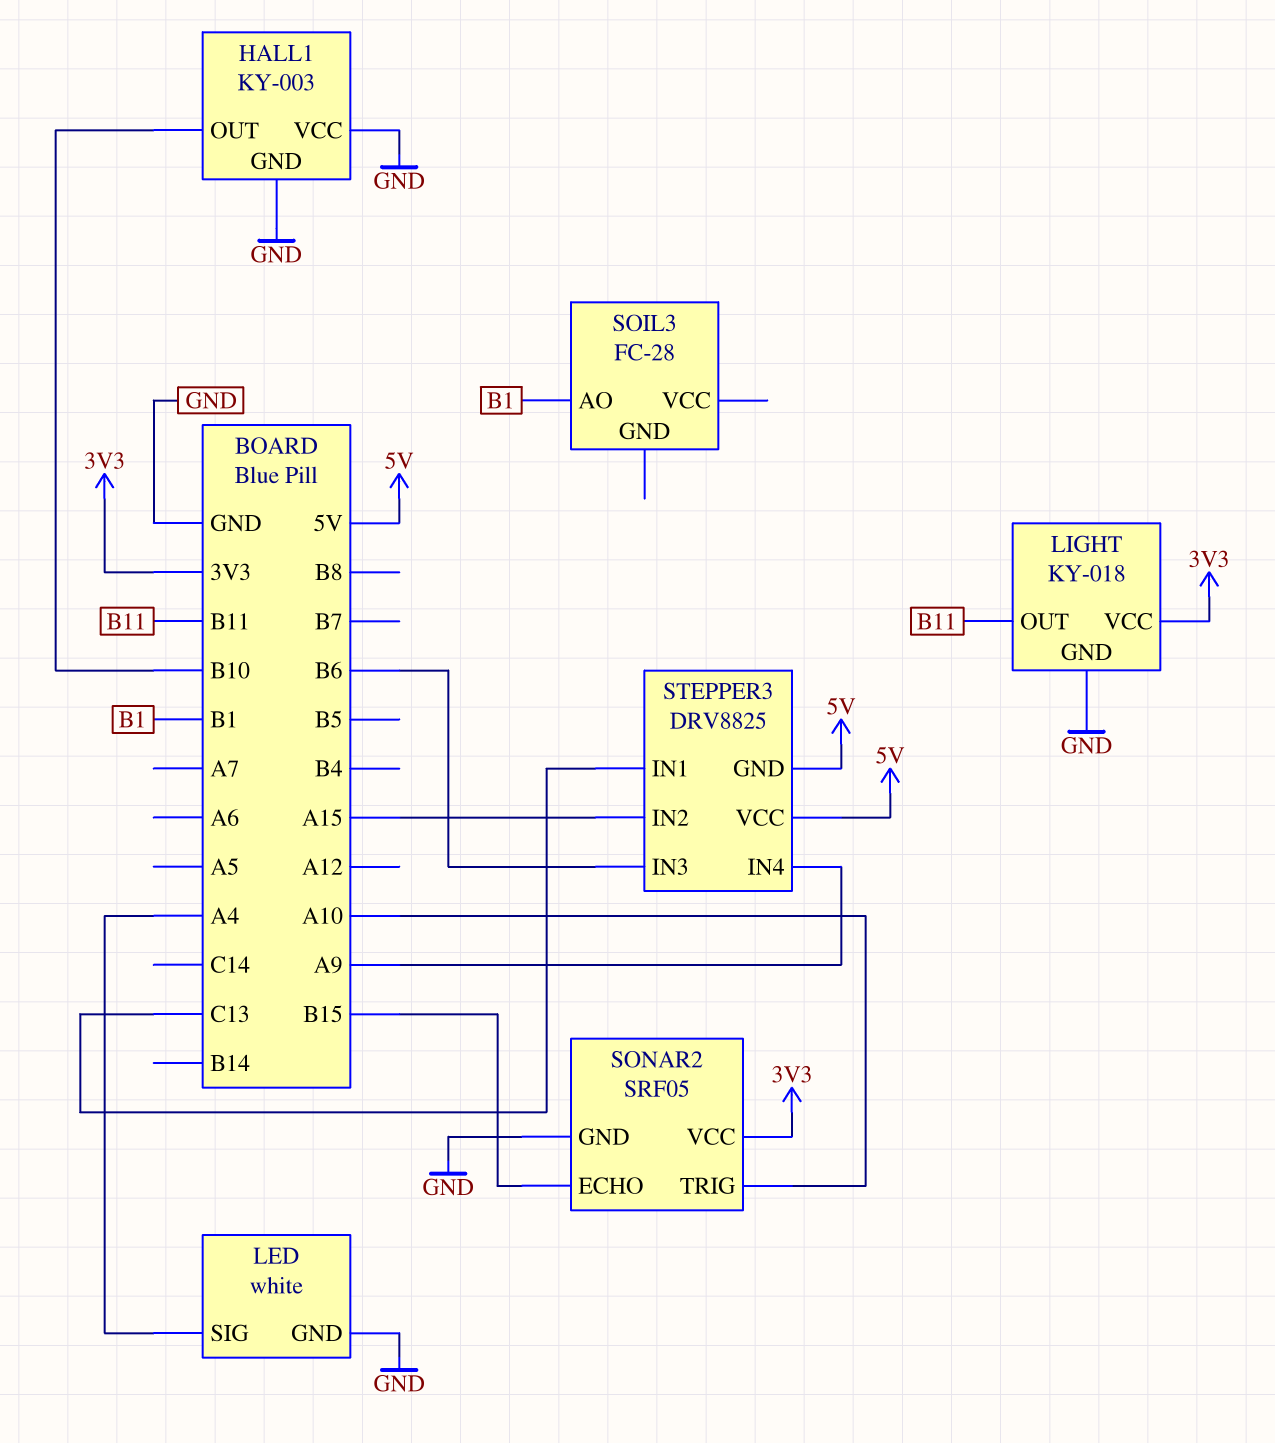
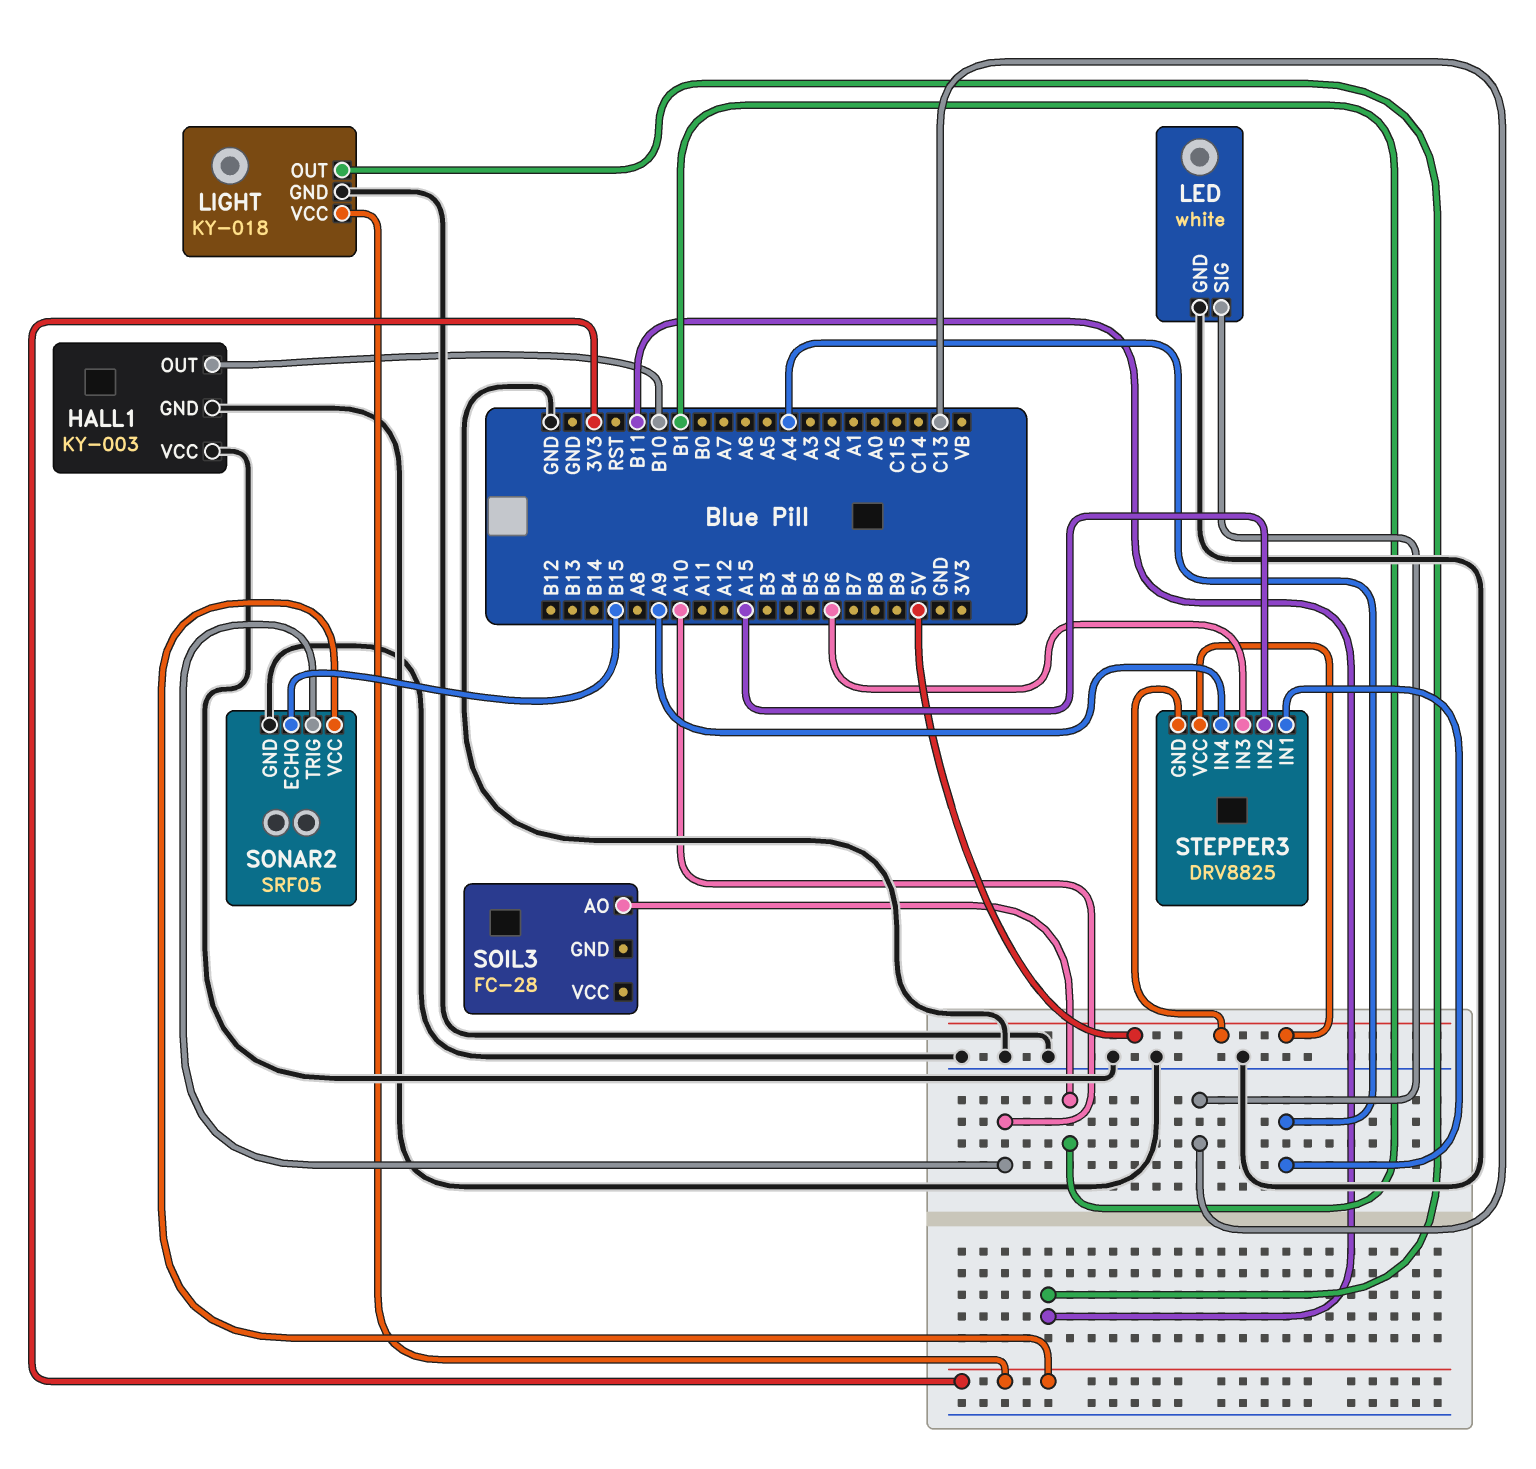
LED pin SIG: A4 -> C13
STEPPER3 pin IN1: C13 -> A4

